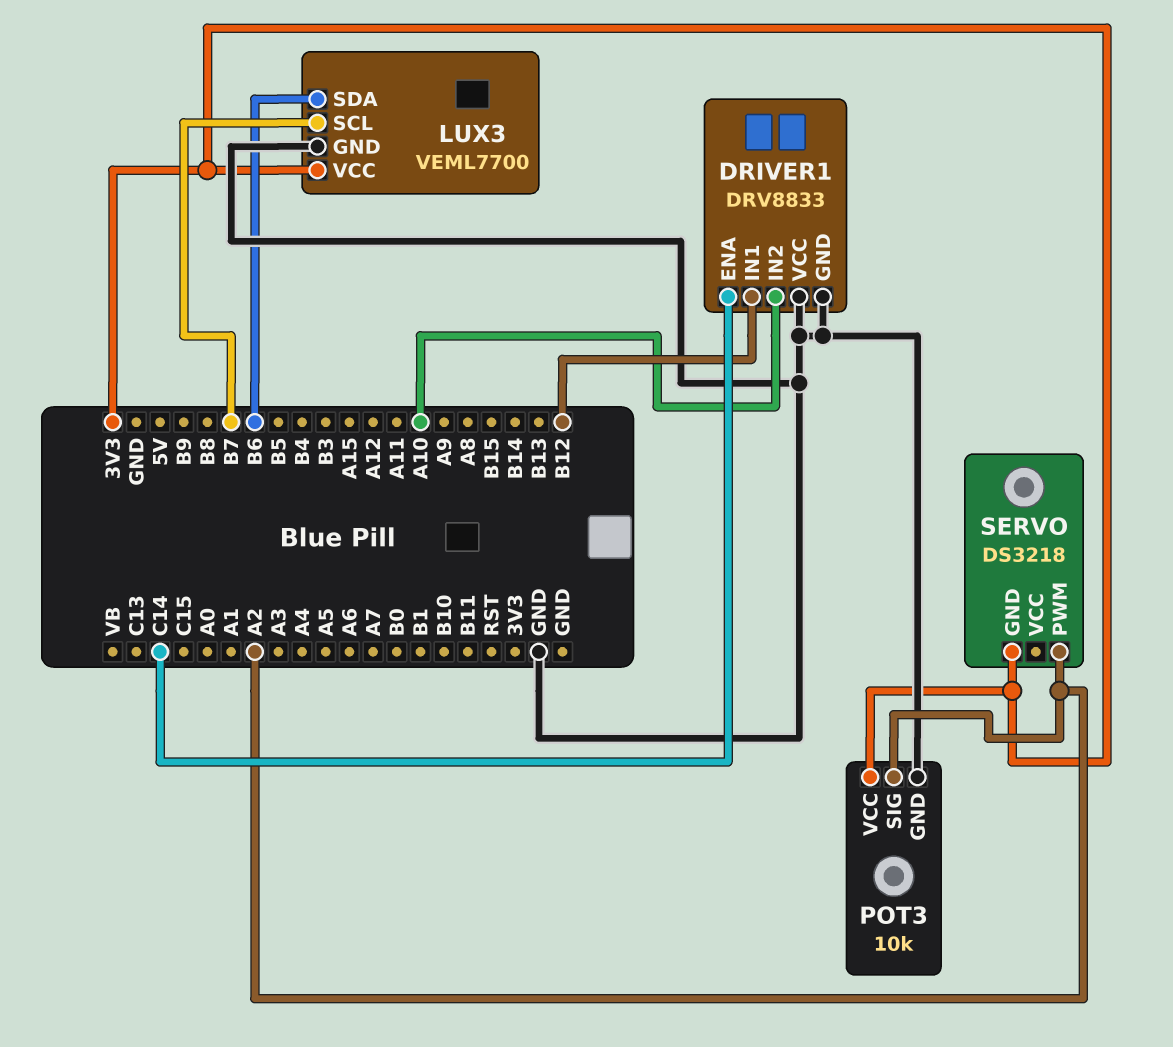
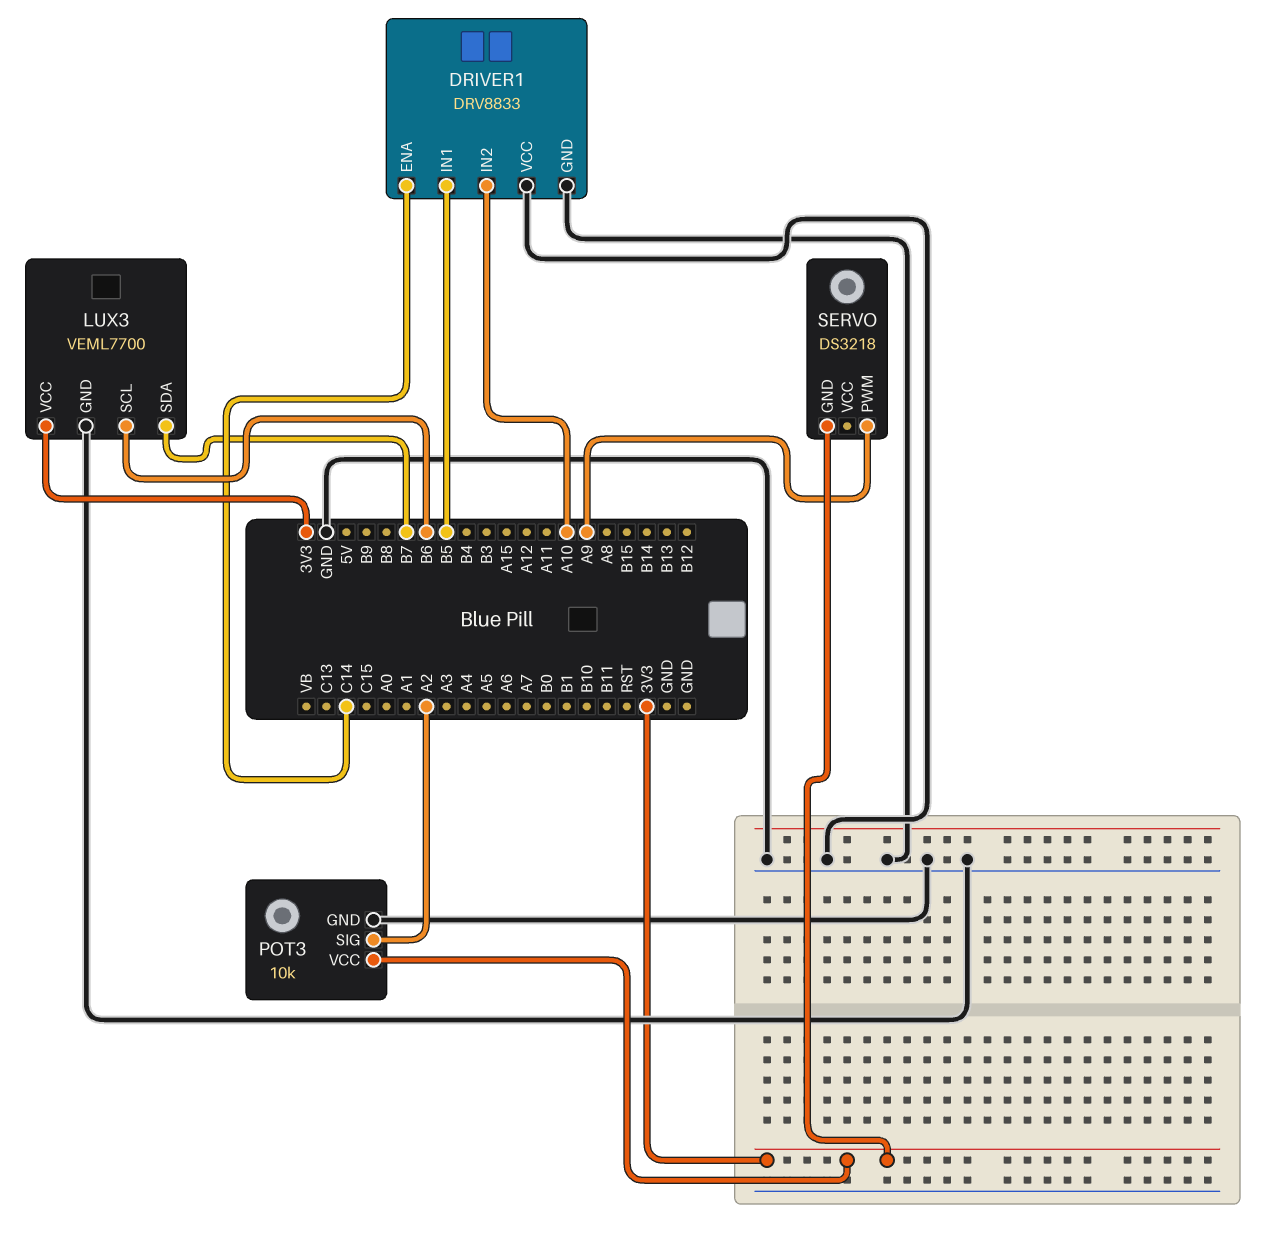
DRIVER1 pin IN1: B12 -> B5
LUX3 pin SCL: B7 -> B6
LUX3 pin SDA: B6 -> B7
SERVO pin PWM: A2 -> A9

